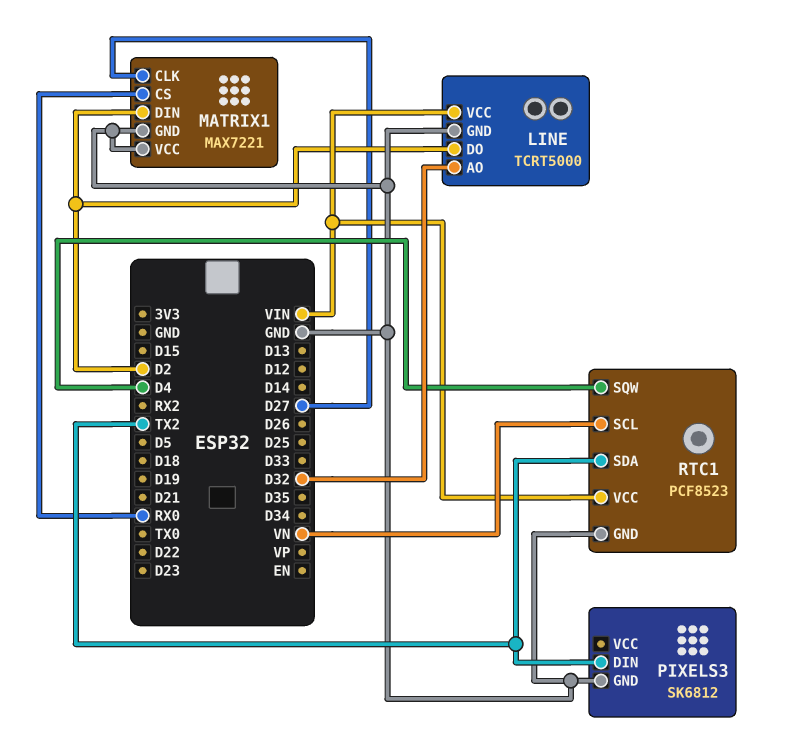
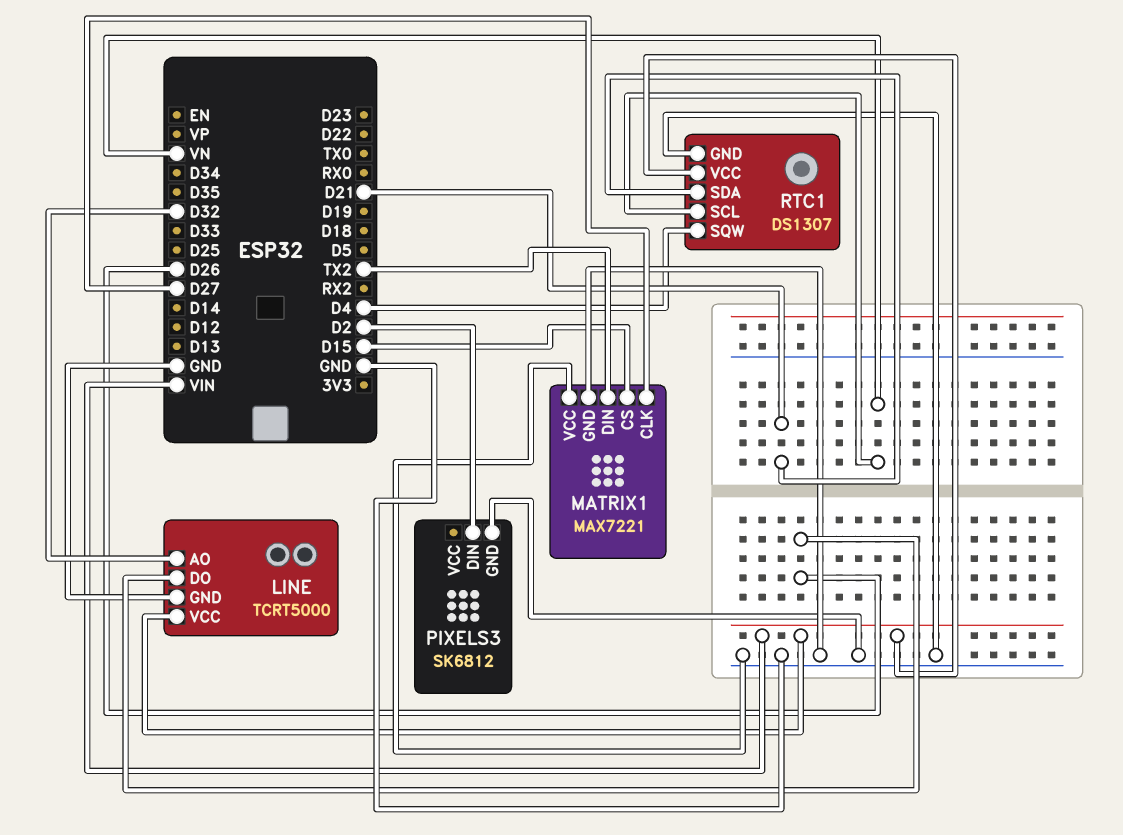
LINE pin DO: D2 -> D26
MATRIX1 pin CS: RX0 -> D15
MATRIX1 pin DIN: D2 -> TX2
PIXELS3 pin DIN: TX2 -> D2
RTC1: PCF8523 -> DS1307
RTC1 pin SDA: TX2 -> D21

